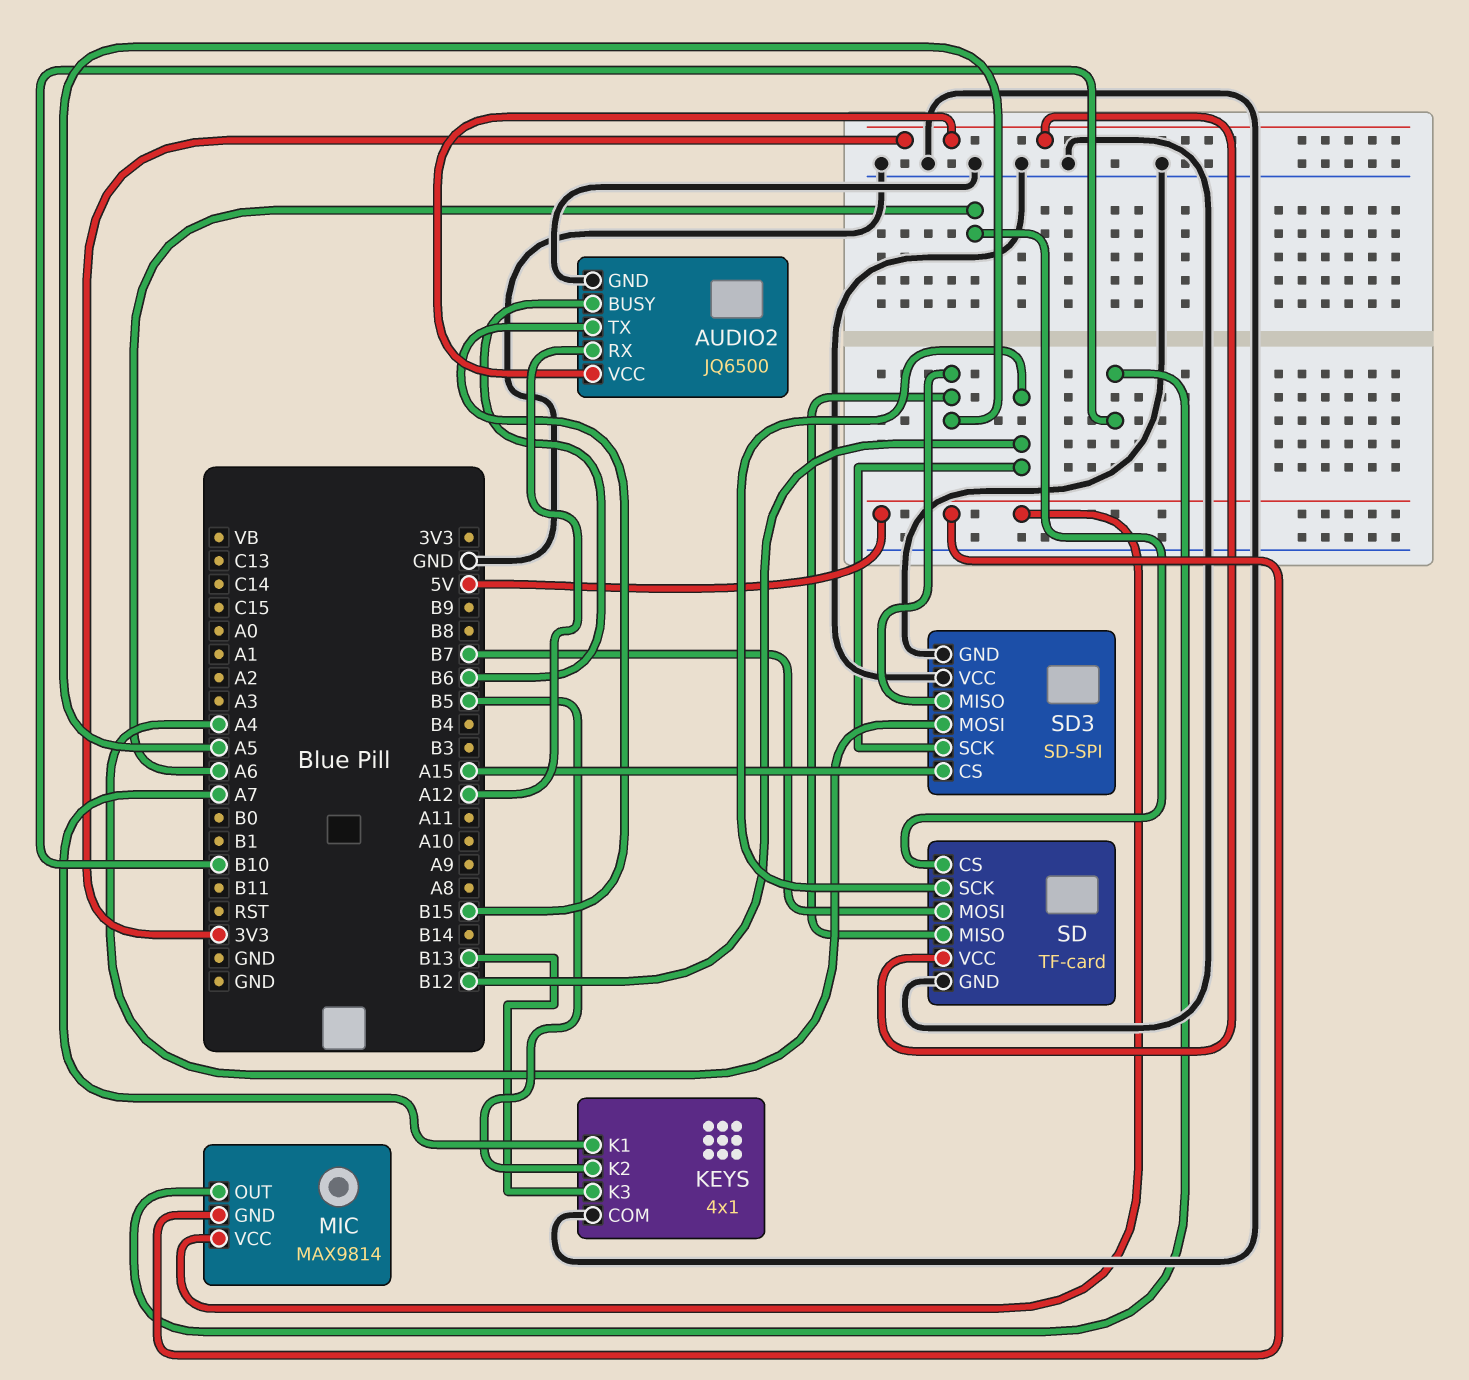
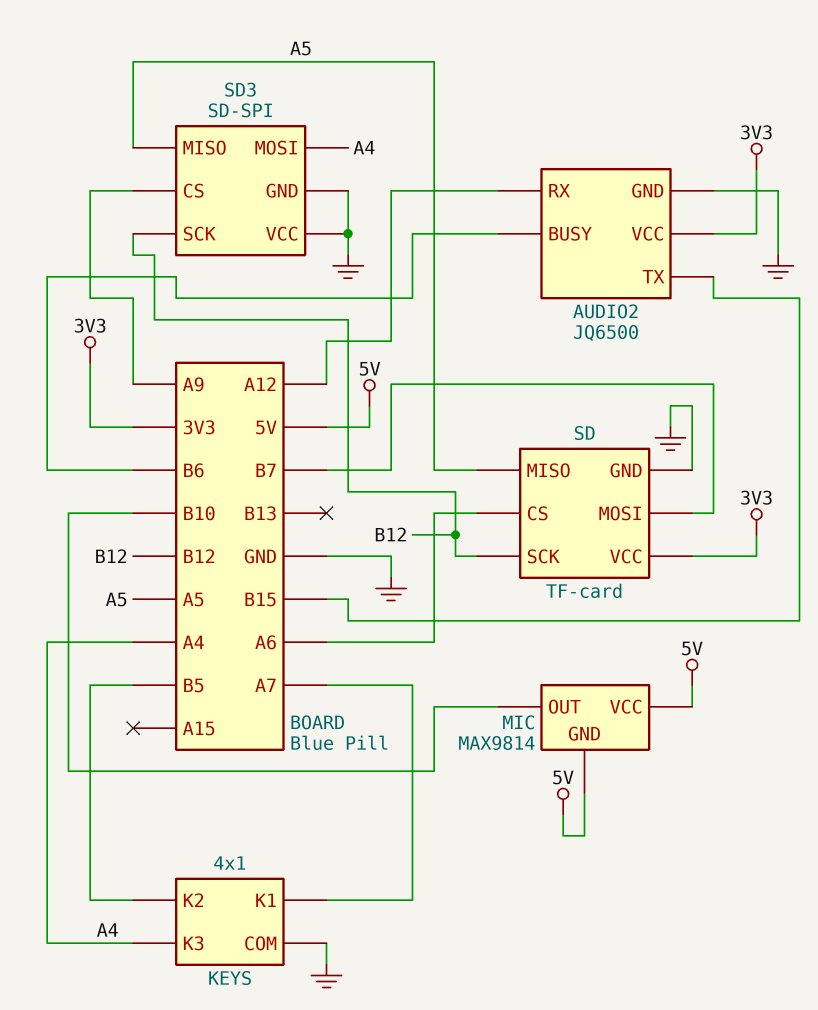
KEYS pin K3: B13 -> A4
SD3 pin CS: A15 -> A9

